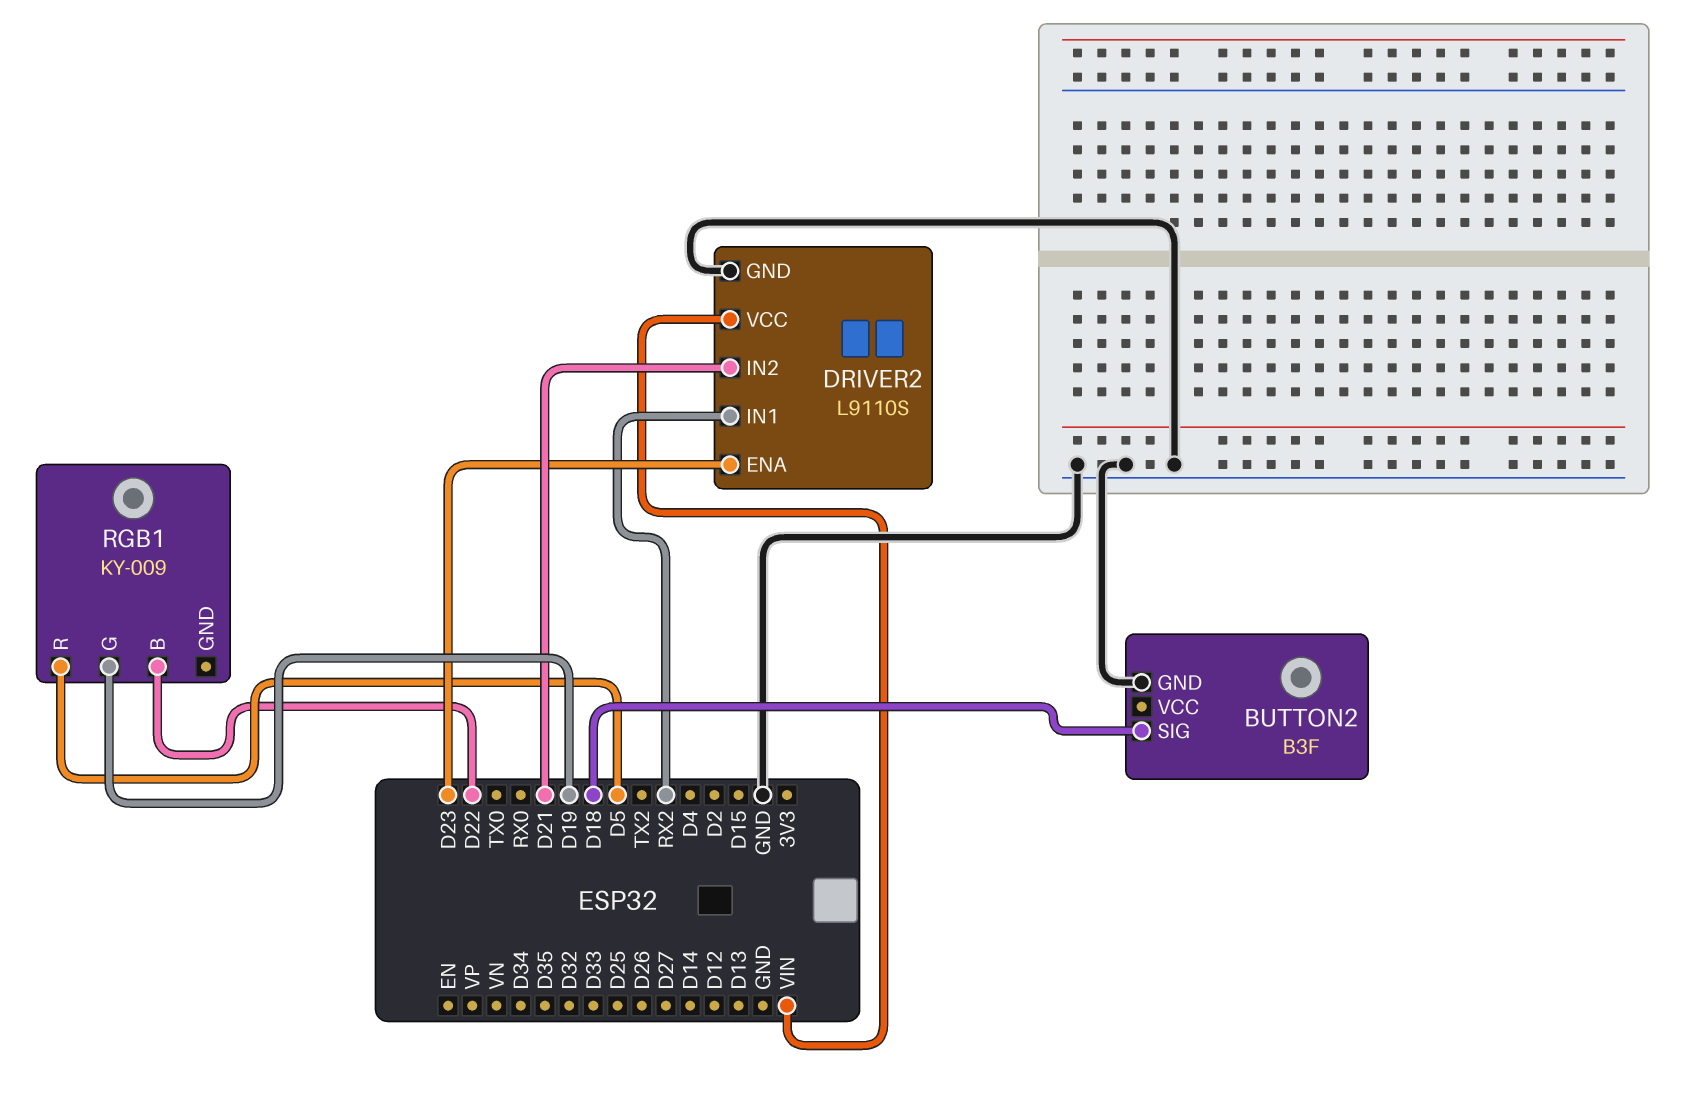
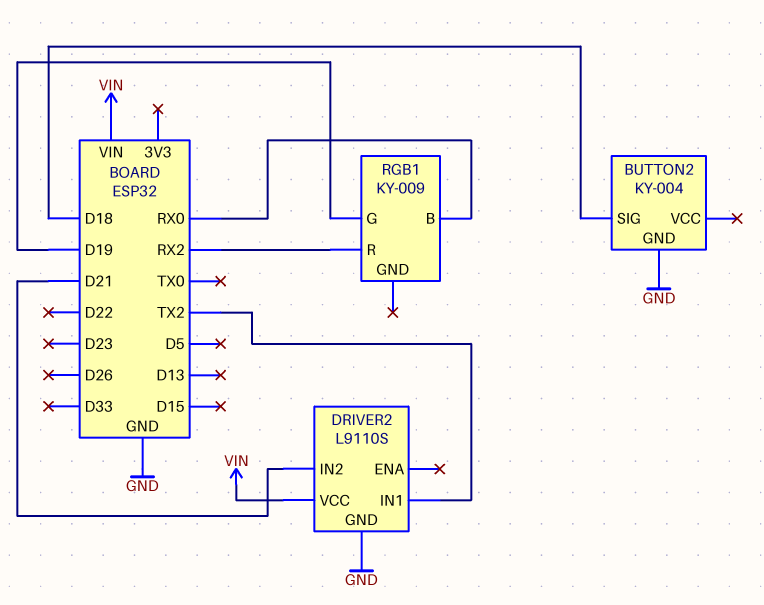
BUTTON2: B3F -> KY-004
DRIVER2 pin ENA: D23 -> none
DRIVER2 pin IN1: RX2 -> TX2
RGB1 pin B: D22 -> RX0
RGB1 pin R: D5 -> RX2

